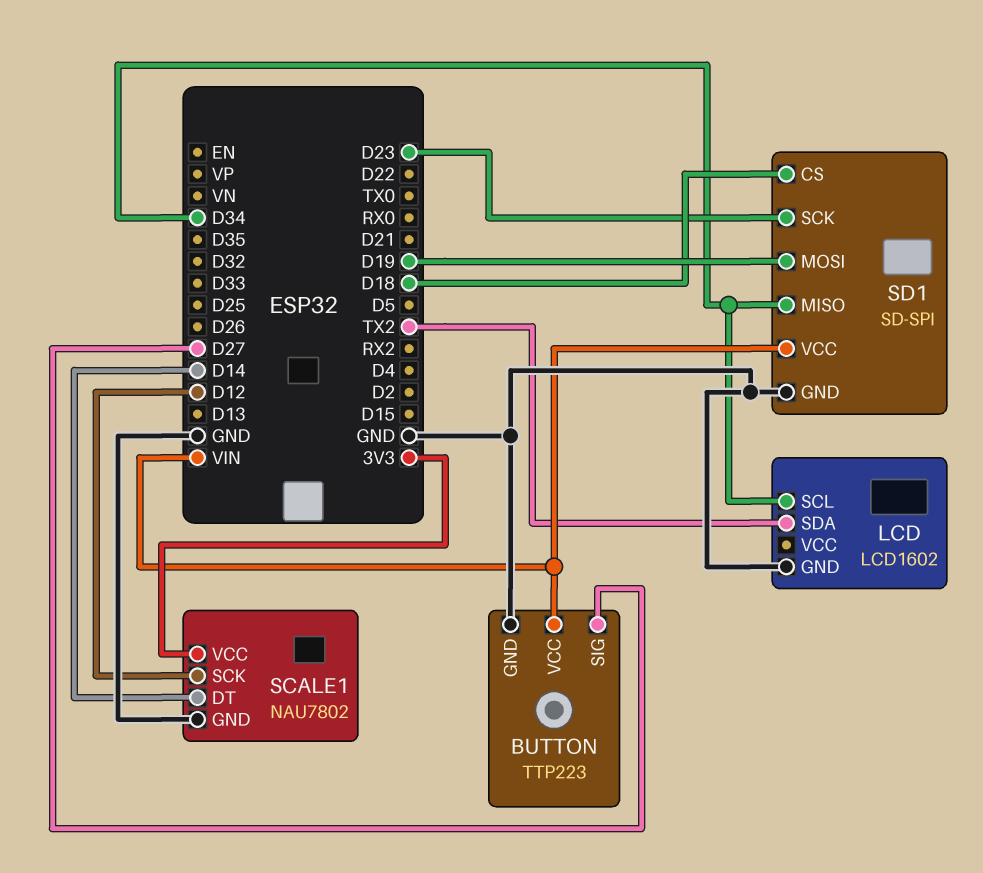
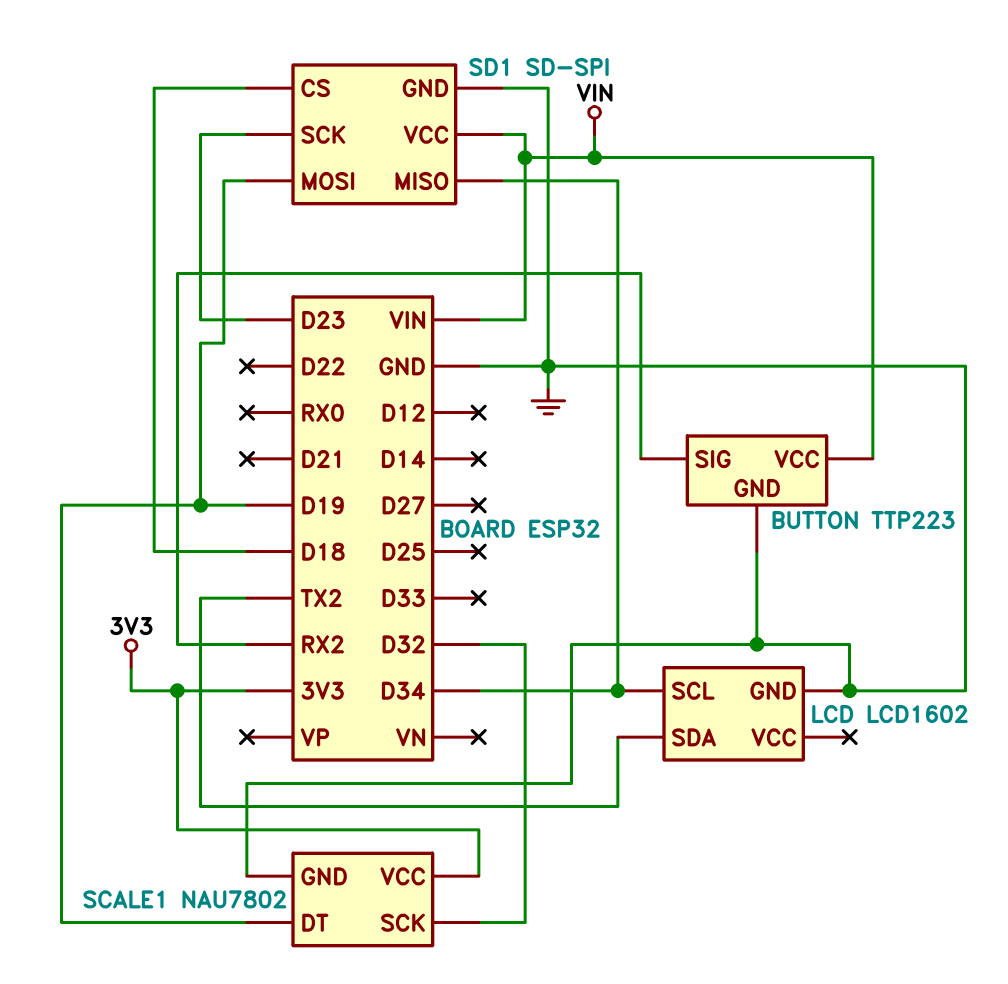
BUTTON pin SIG: D27 -> RX2
SCALE1 pin DT: D14 -> D19
SCALE1 pin SCK: D12 -> D32

